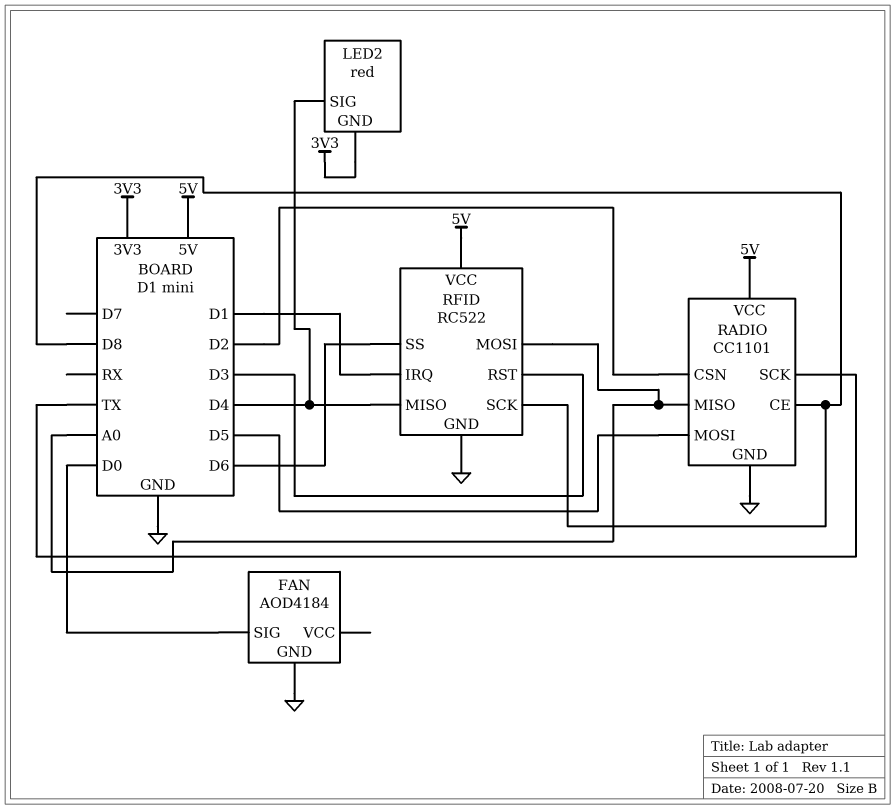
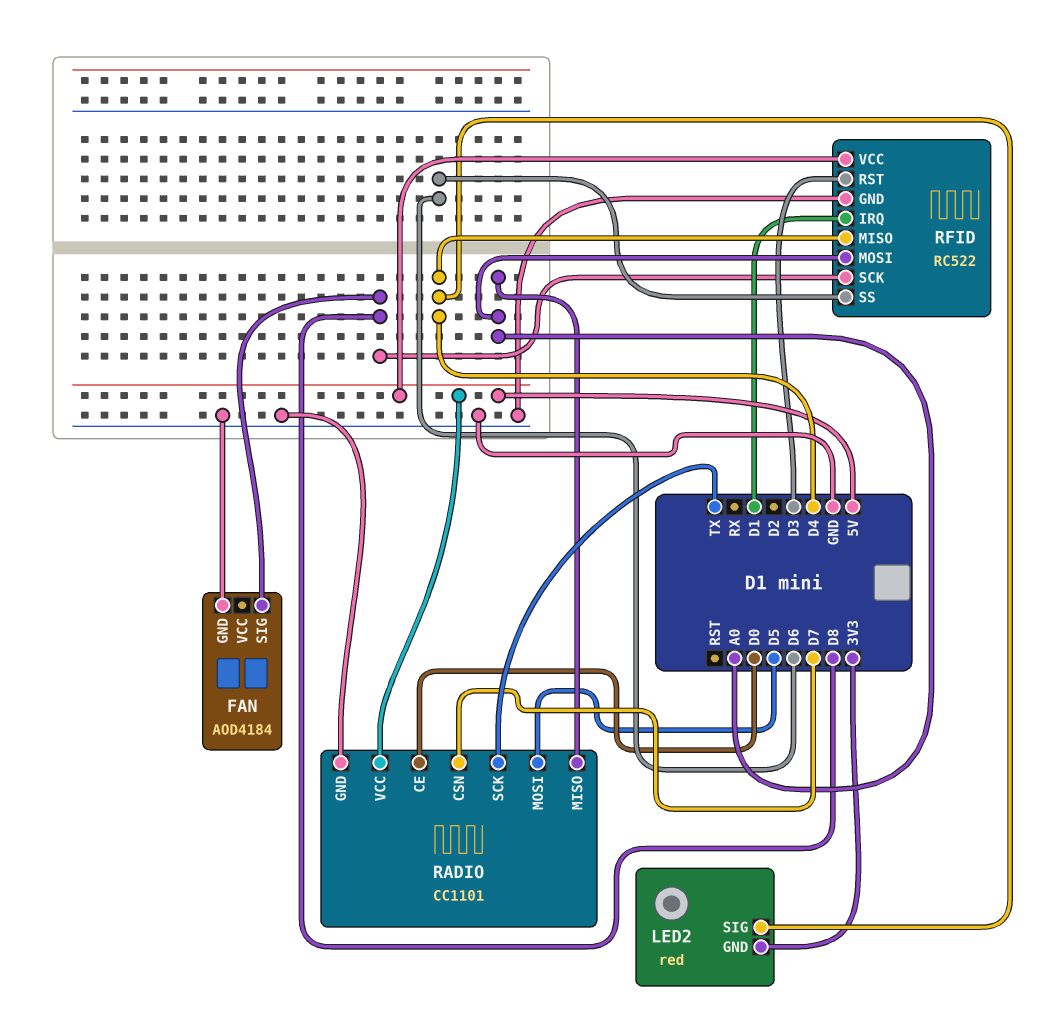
FAN pin SIG: D0 -> D8
RADIO pin CE: D8 -> D0
RADIO pin CSN: D2 -> D7

